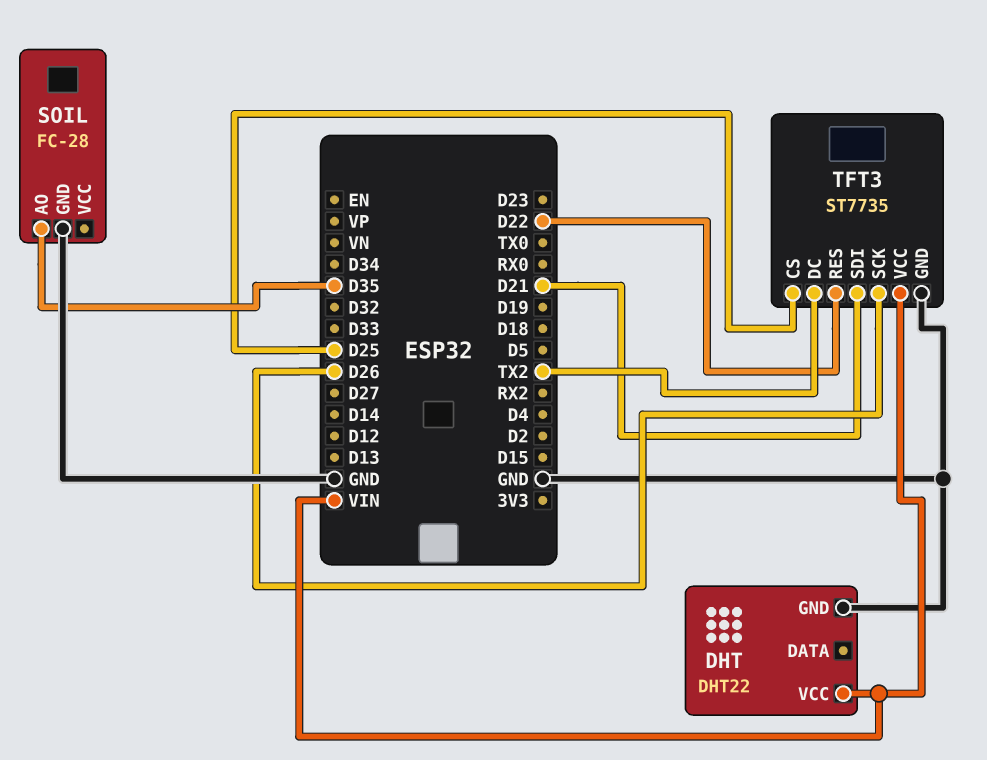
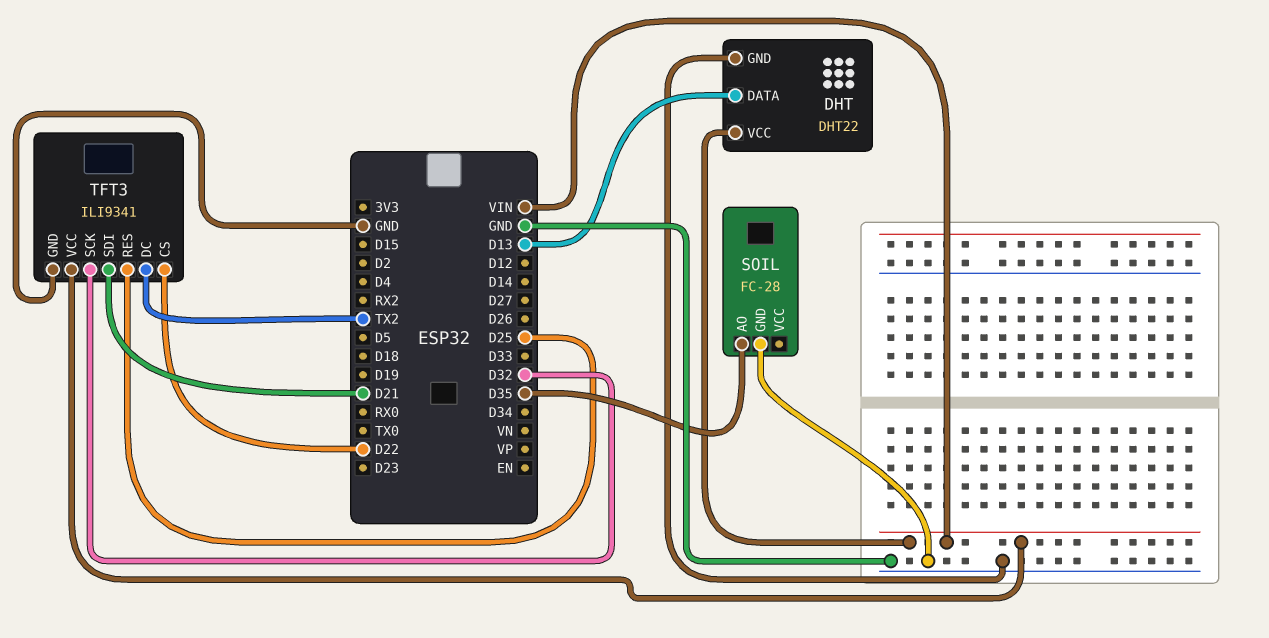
DHT pin DATA: none -> D13
TFT3: ST7735 -> ILI9341
TFT3 pin CS: D25 -> D22
TFT3 pin RES: D22 -> D25
TFT3 pin SCK: D26 -> D32

